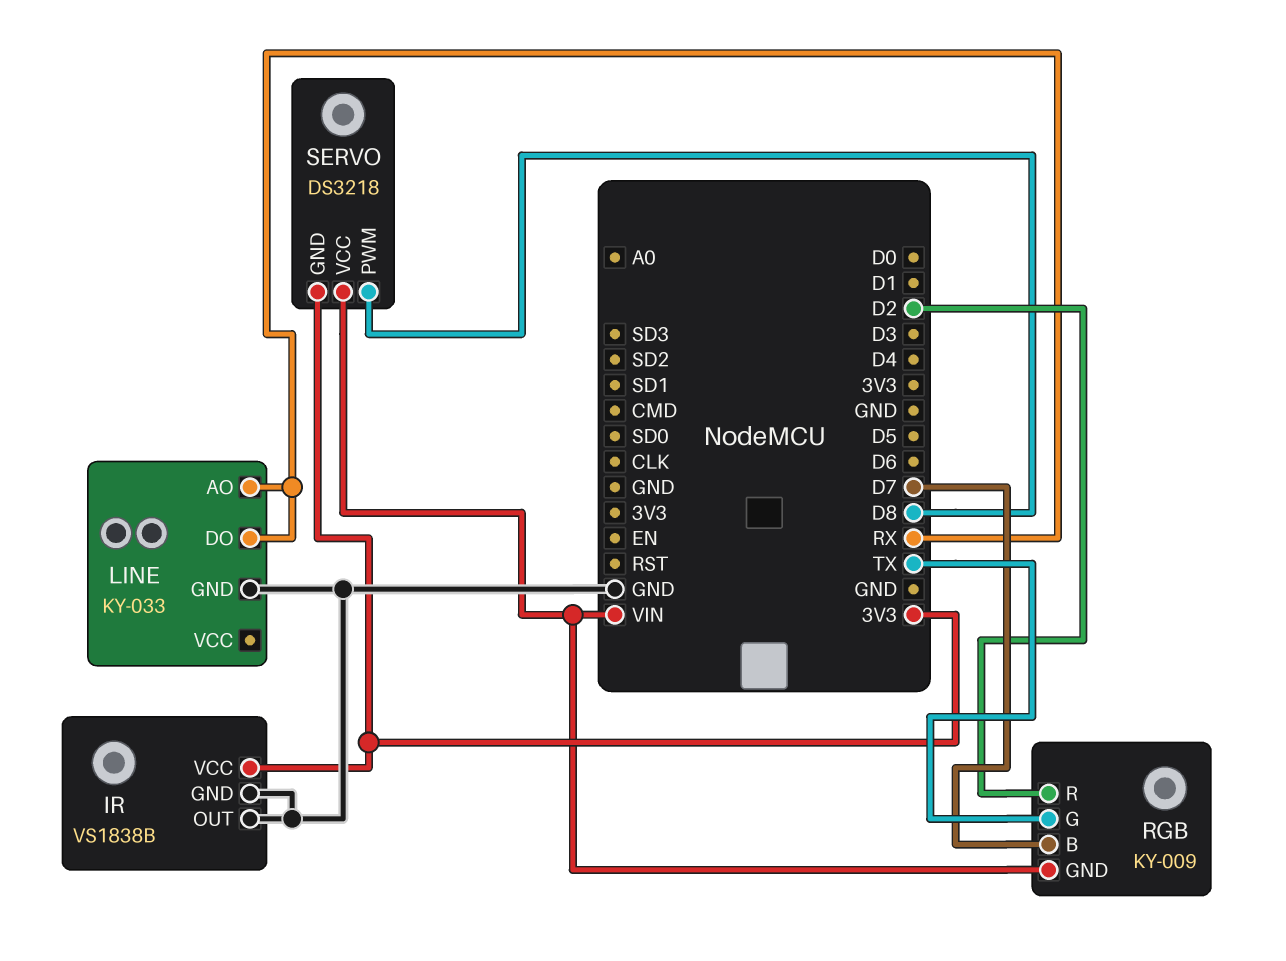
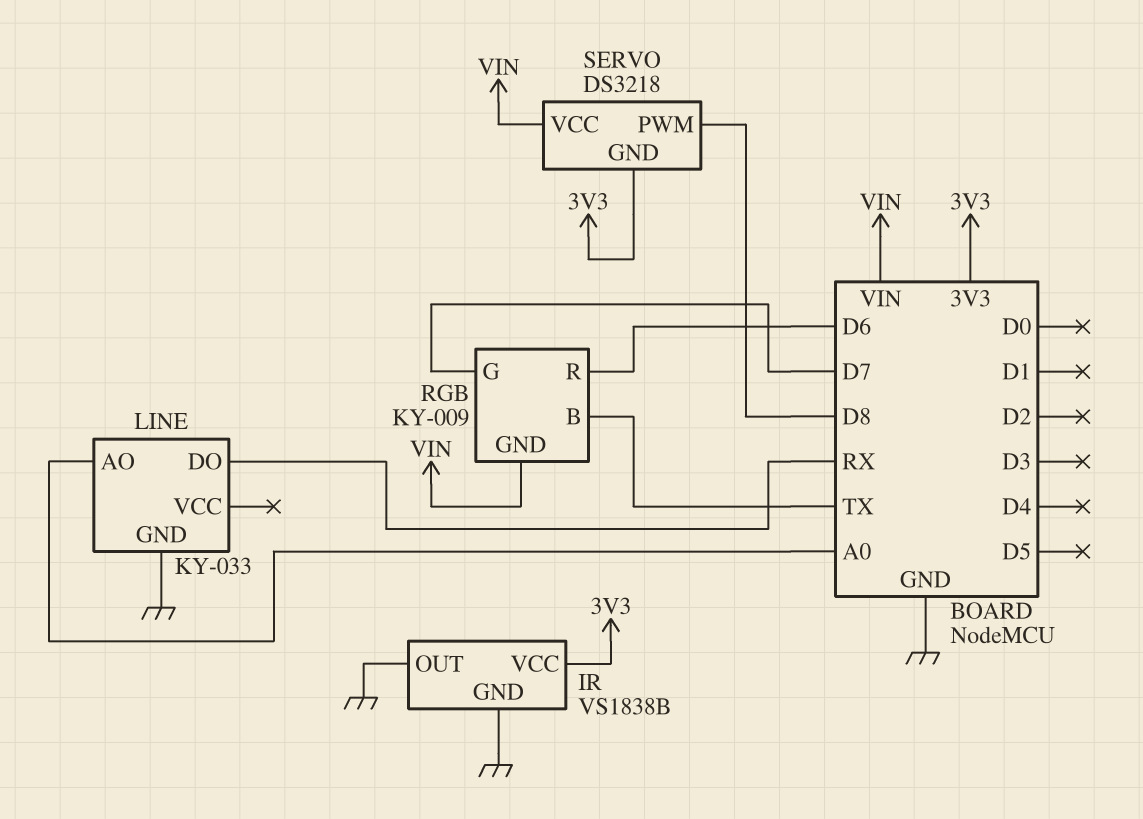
LINE pin AO: RX -> A0
RGB pin B: D7 -> TX
RGB pin G: TX -> D7
RGB pin R: D2 -> D6

